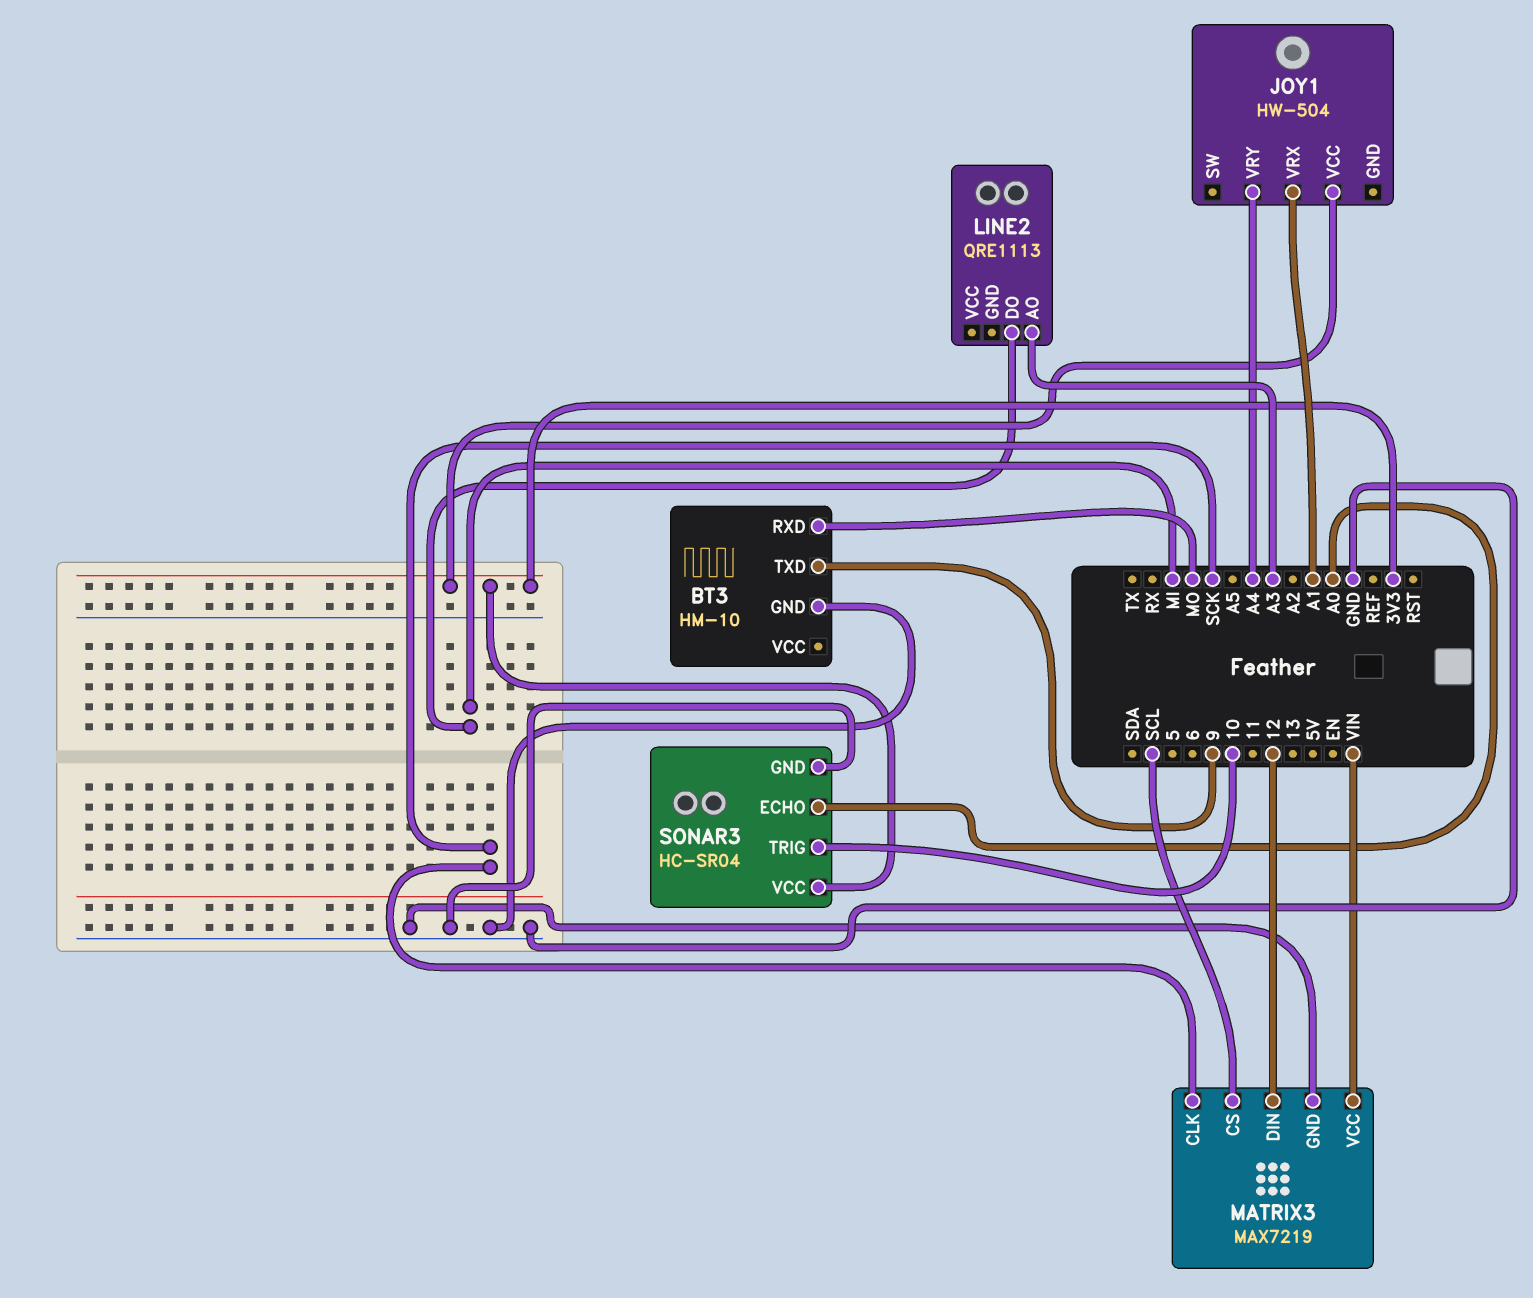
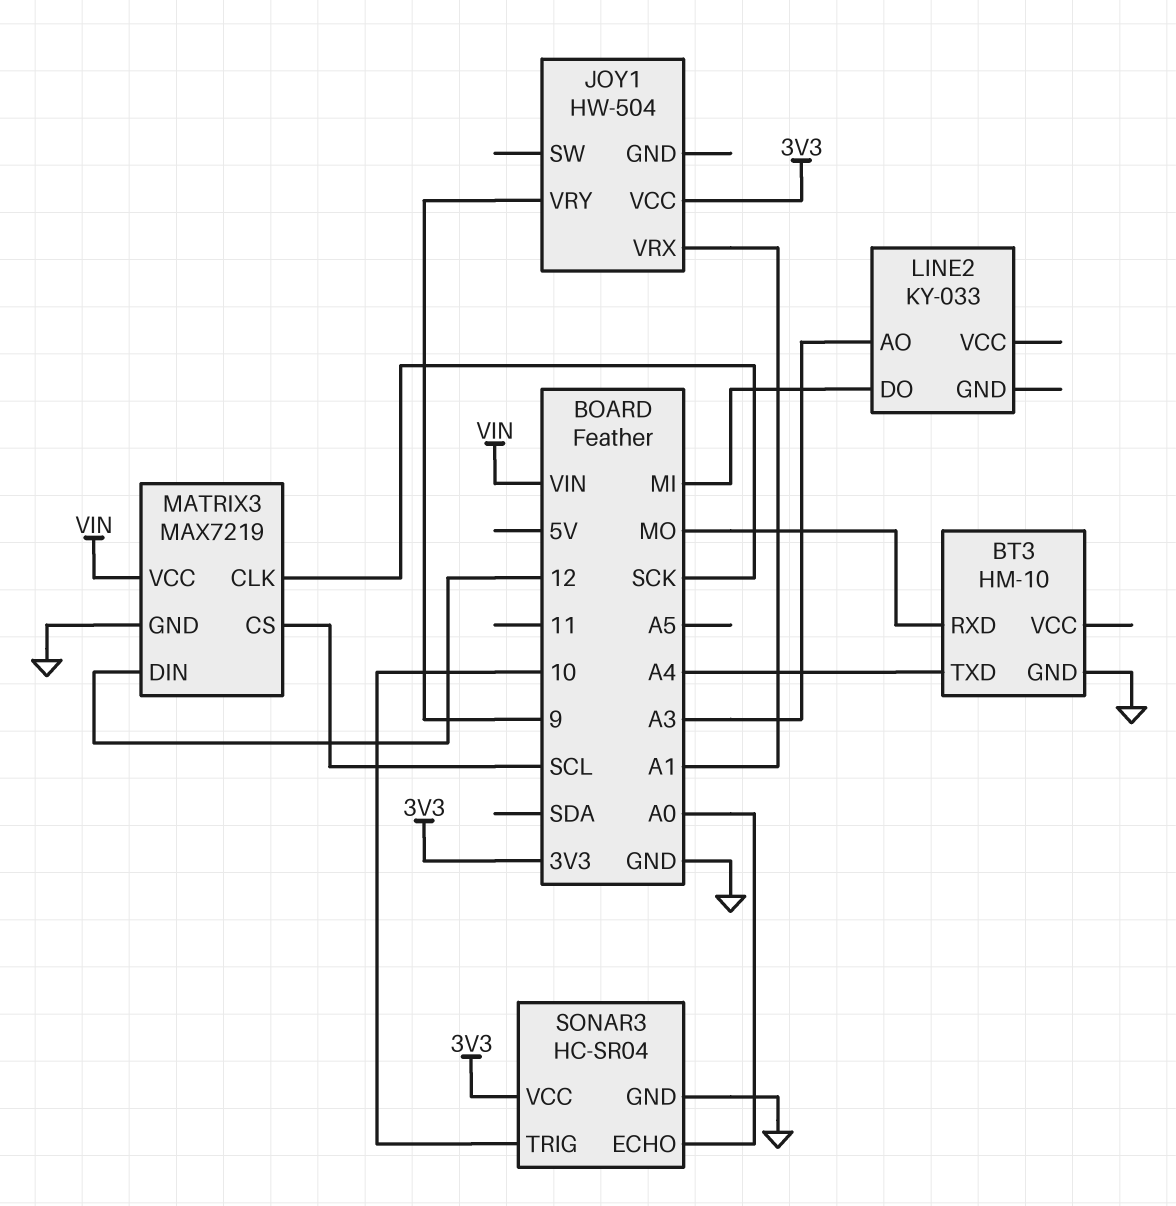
BT3 pin TXD: 9 -> A4
JOY1 pin VRY: A4 -> 9
LINE2: QRE1113 -> KY-033

